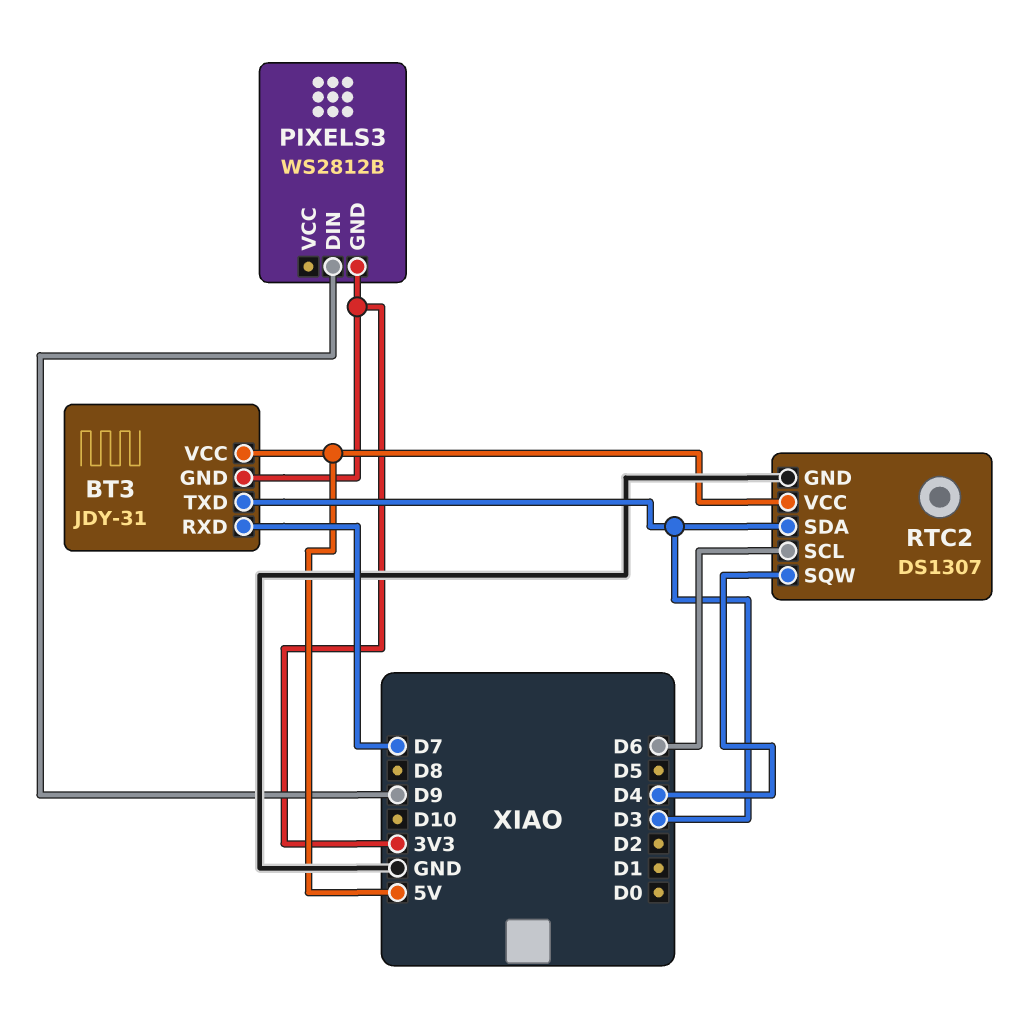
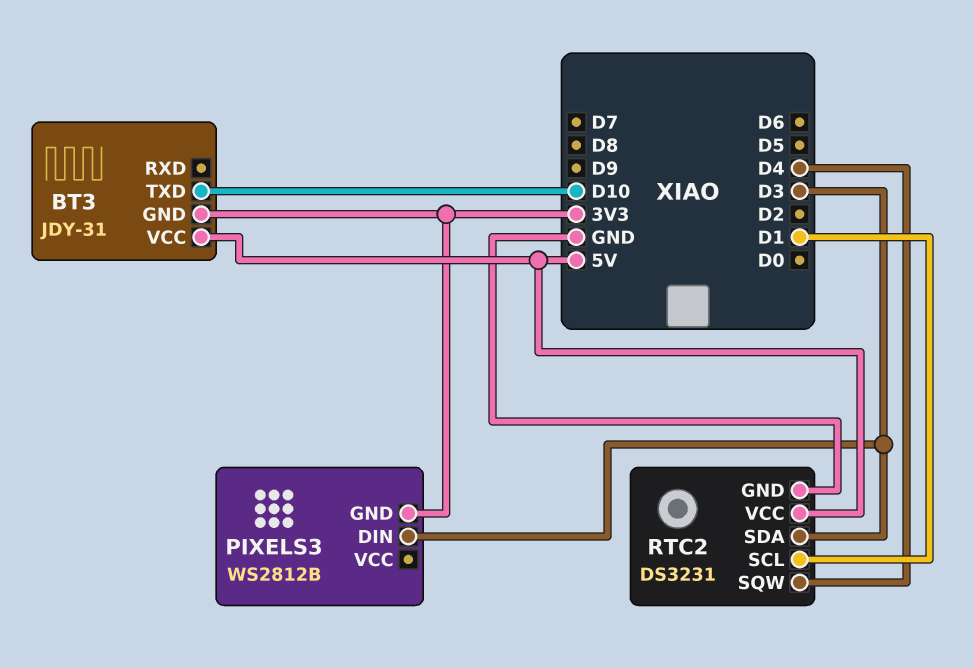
BT3 pin RXD: D7 -> none
BT3 pin TXD: D3 -> D10
PIXELS3 pin DIN: D9 -> D3
RTC2: DS1307 -> DS3231
RTC2 pin SCL: D6 -> D1

